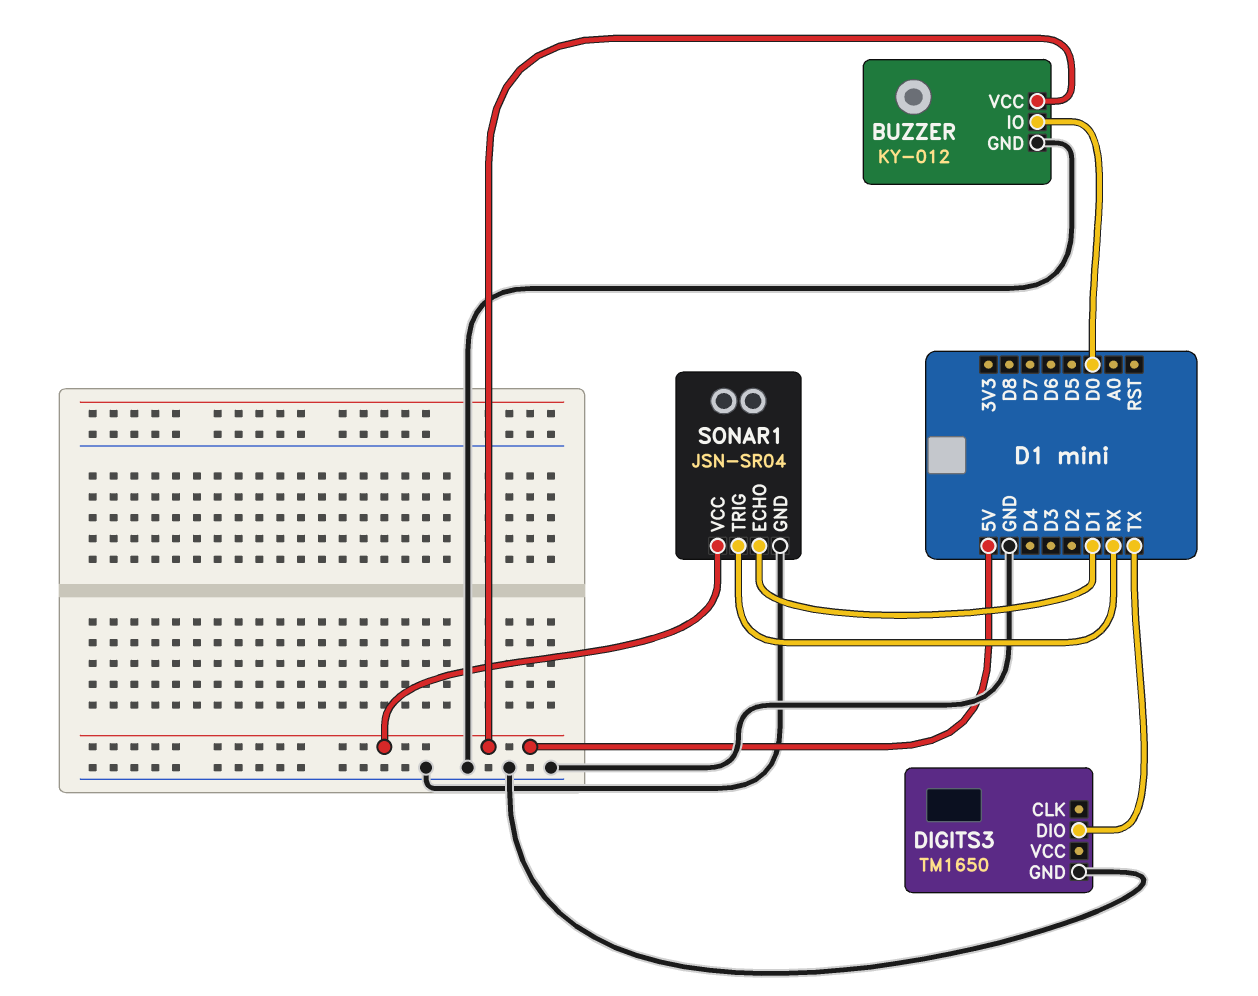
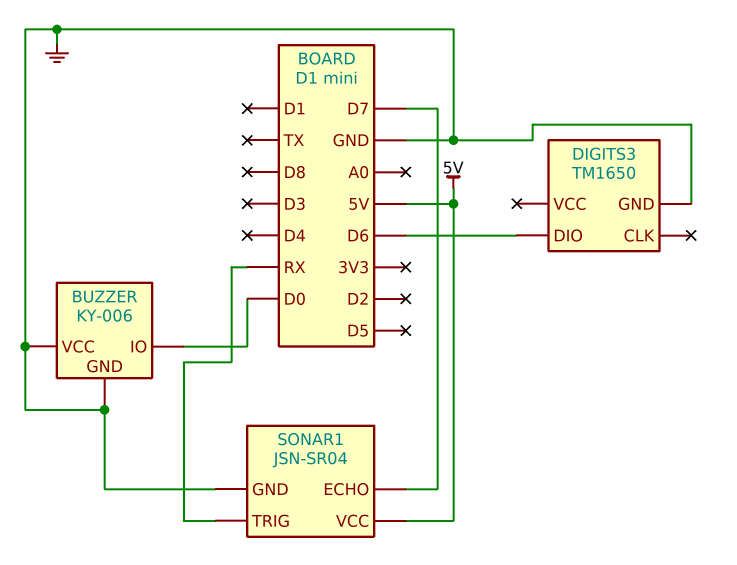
BUZZER: KY-012 -> KY-006
BUZZER pin VCC: 5V -> GND
DIGITS3 pin DIO: TX -> D6
SONAR1 pin ECHO: D1 -> D7

